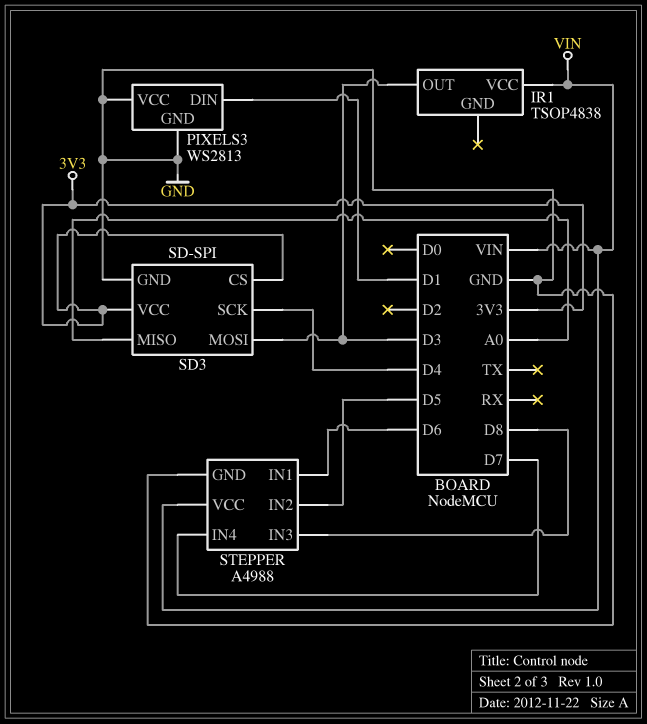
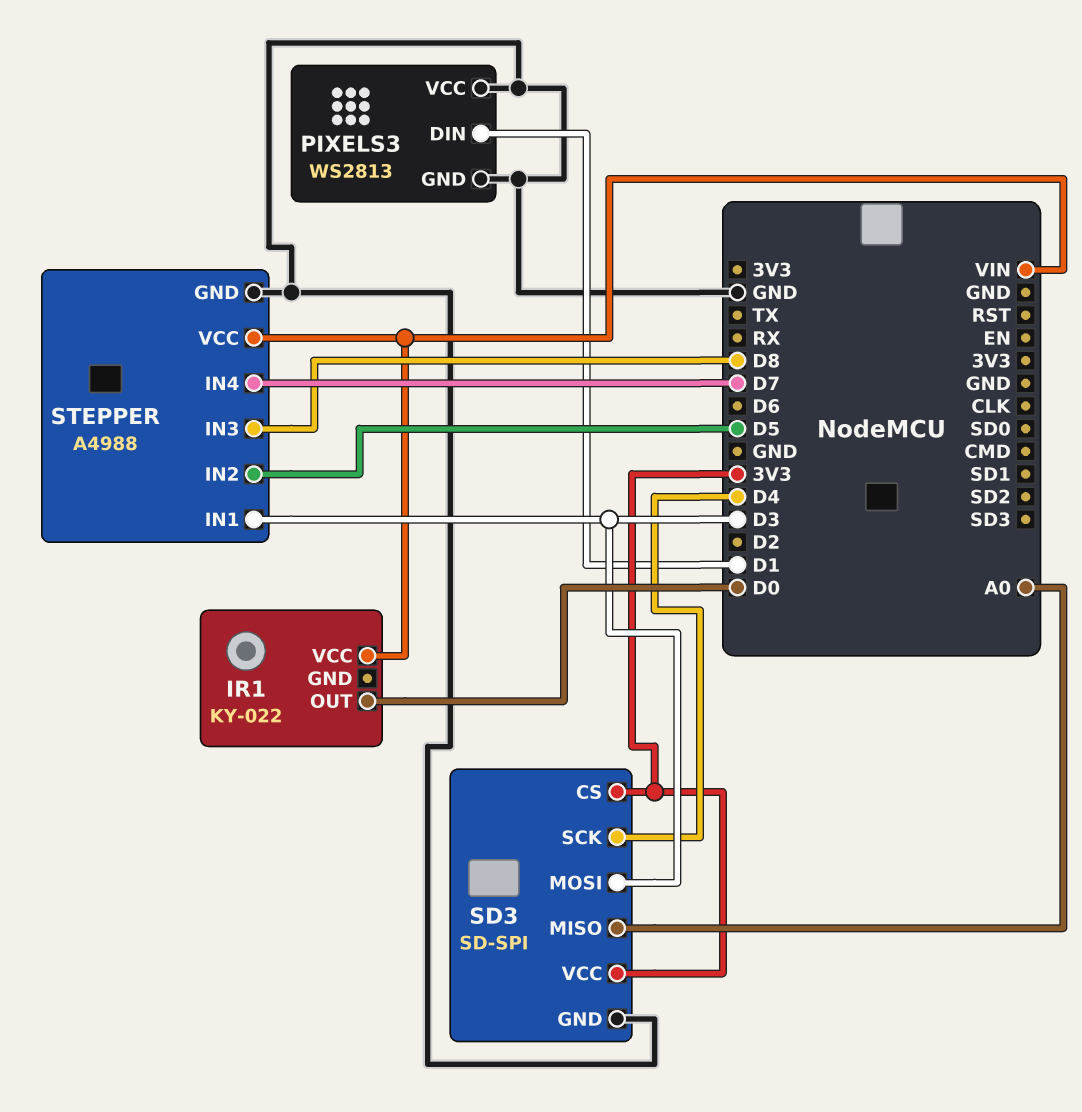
IR1: TSOP4838 -> KY-022
IR1 pin OUT: D3 -> D0
STEPPER pin IN1: D6 -> D3

